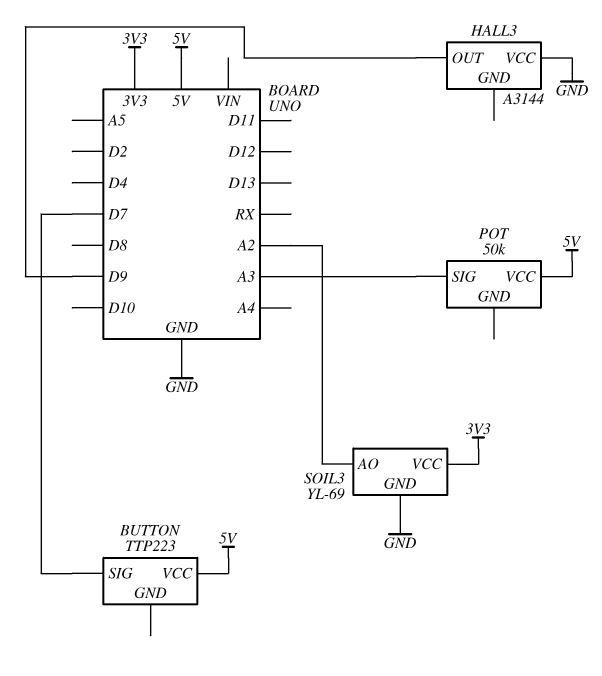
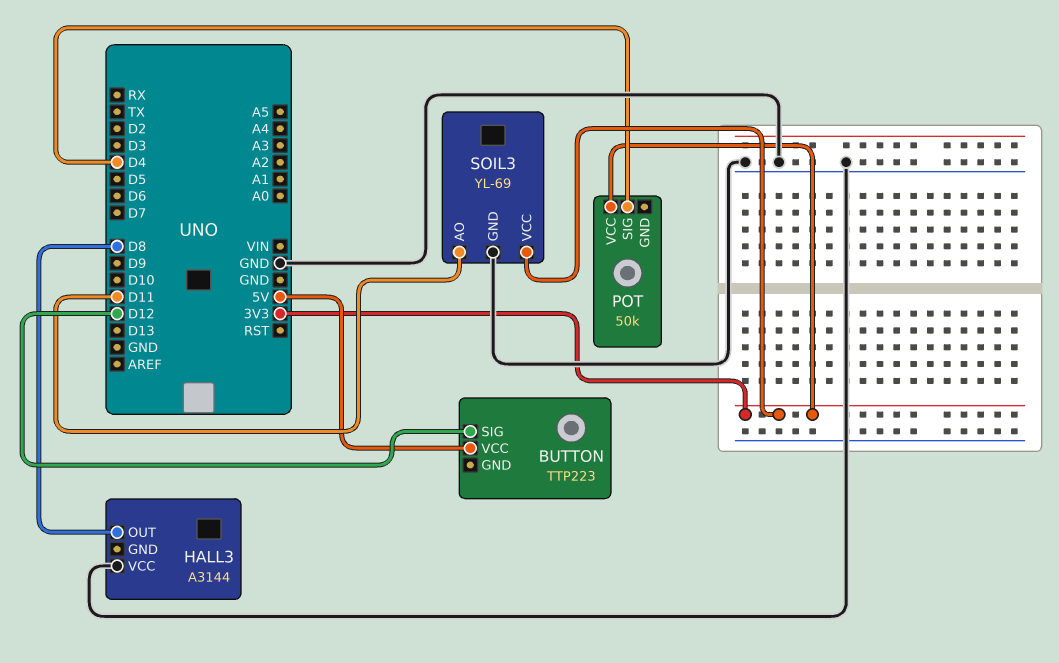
BUTTON pin SIG: D7 -> D12
HALL3 pin OUT: D9 -> D8
POT pin SIG: A3 -> D4
POT pin VCC: 5V -> 3V3
SOIL3 pin AO: A2 -> D11

